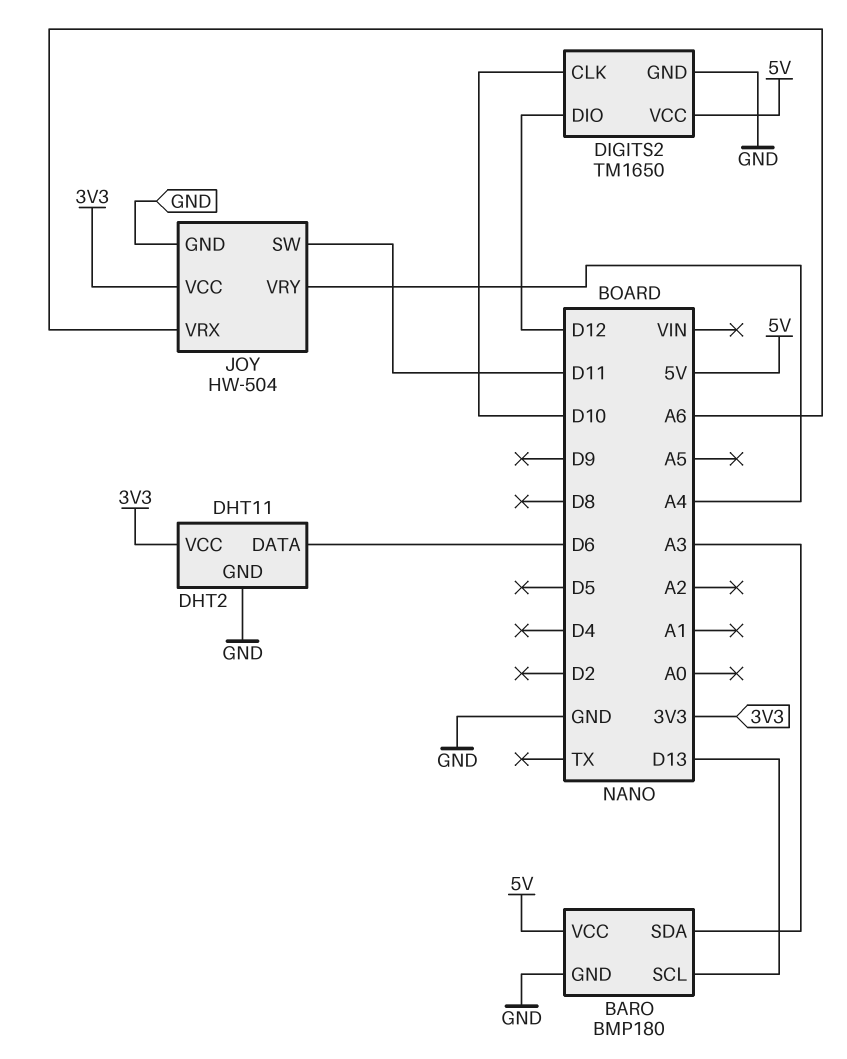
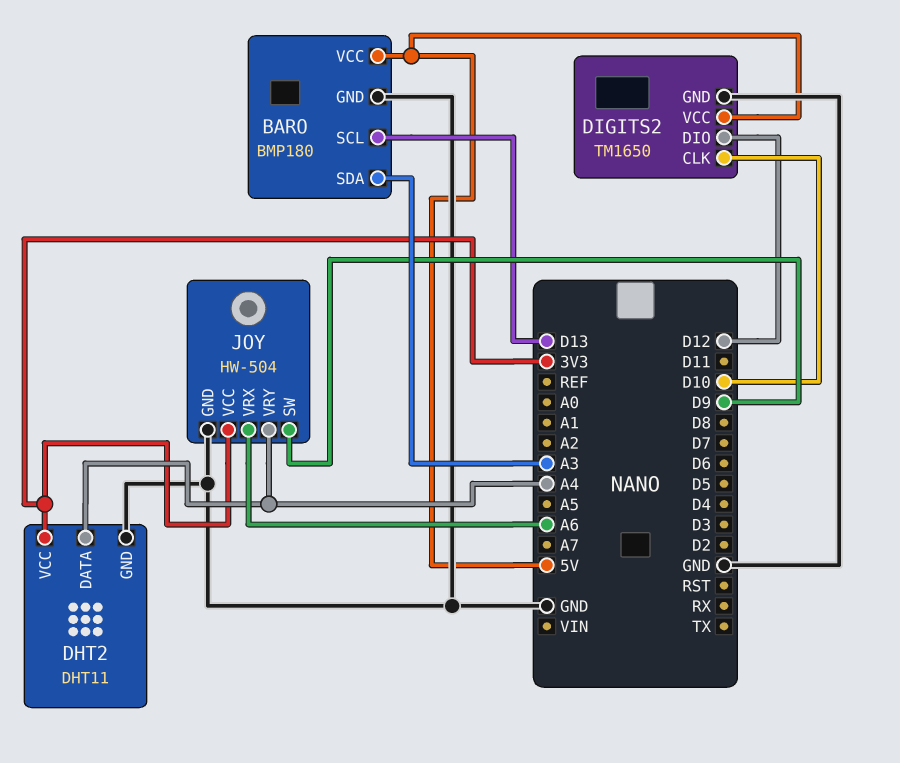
DHT2 pin DATA: D6 -> A4
JOY pin SW: D11 -> D9

